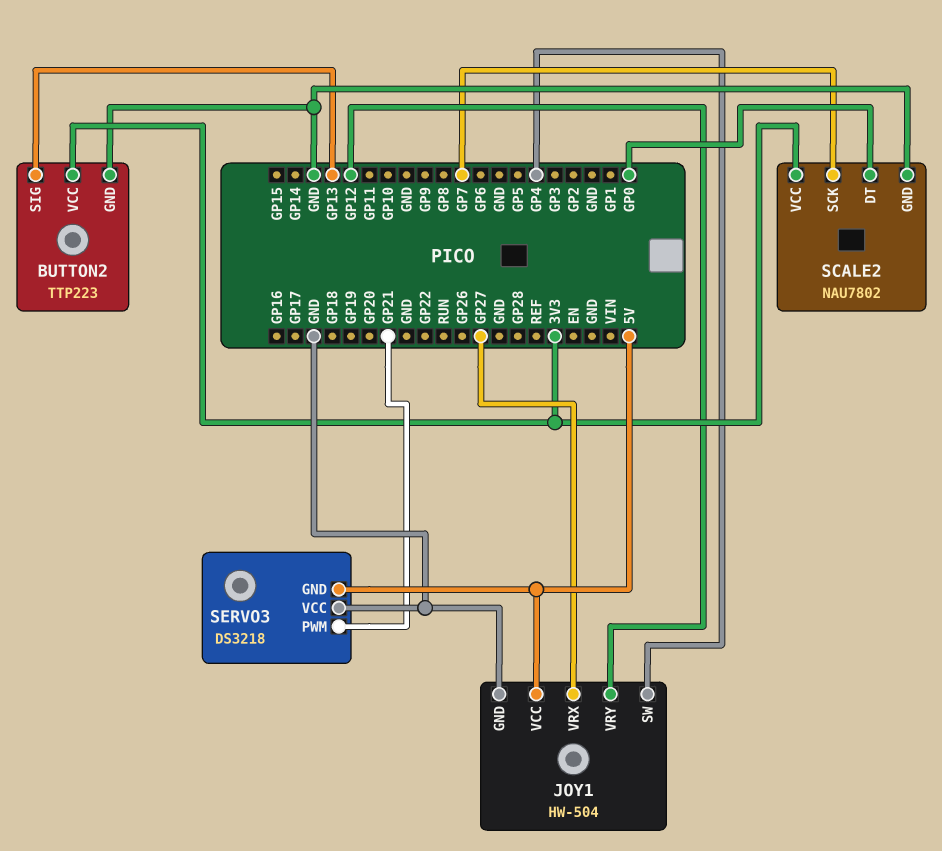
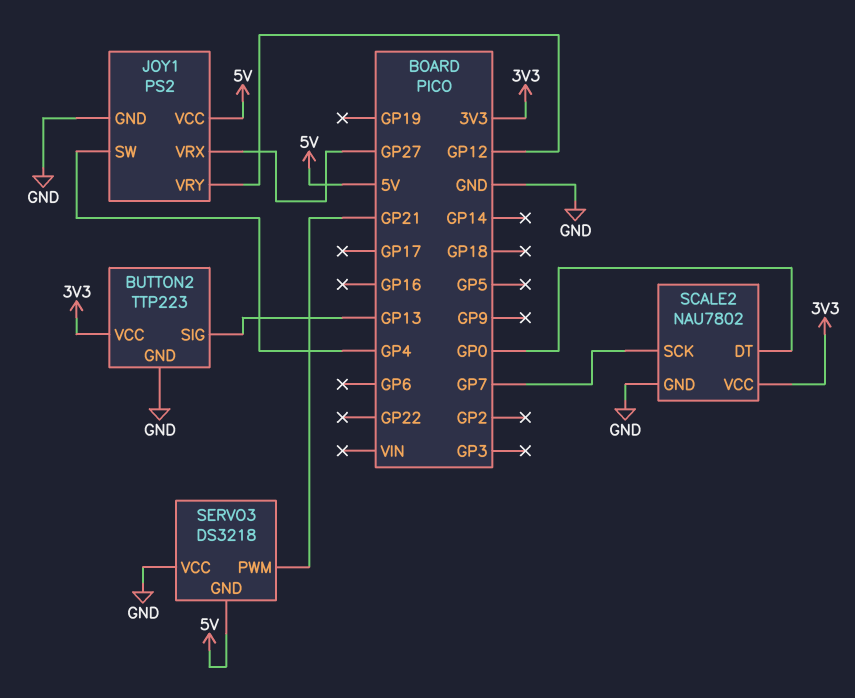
JOY1: HW-504 -> PS2

